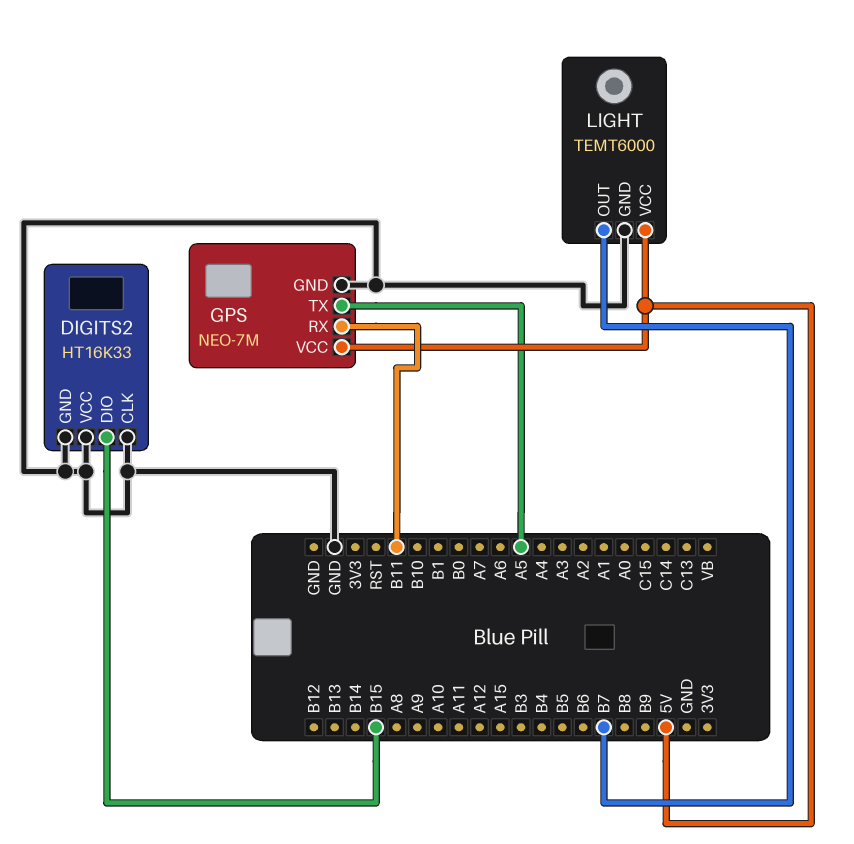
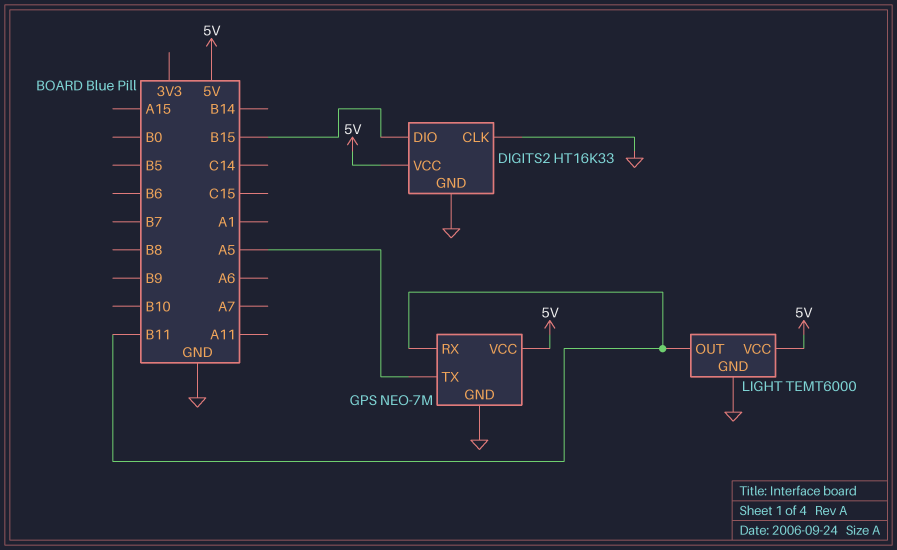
DIGITS2 pin VCC: GND -> 5V
LIGHT pin OUT: B7 -> B11

